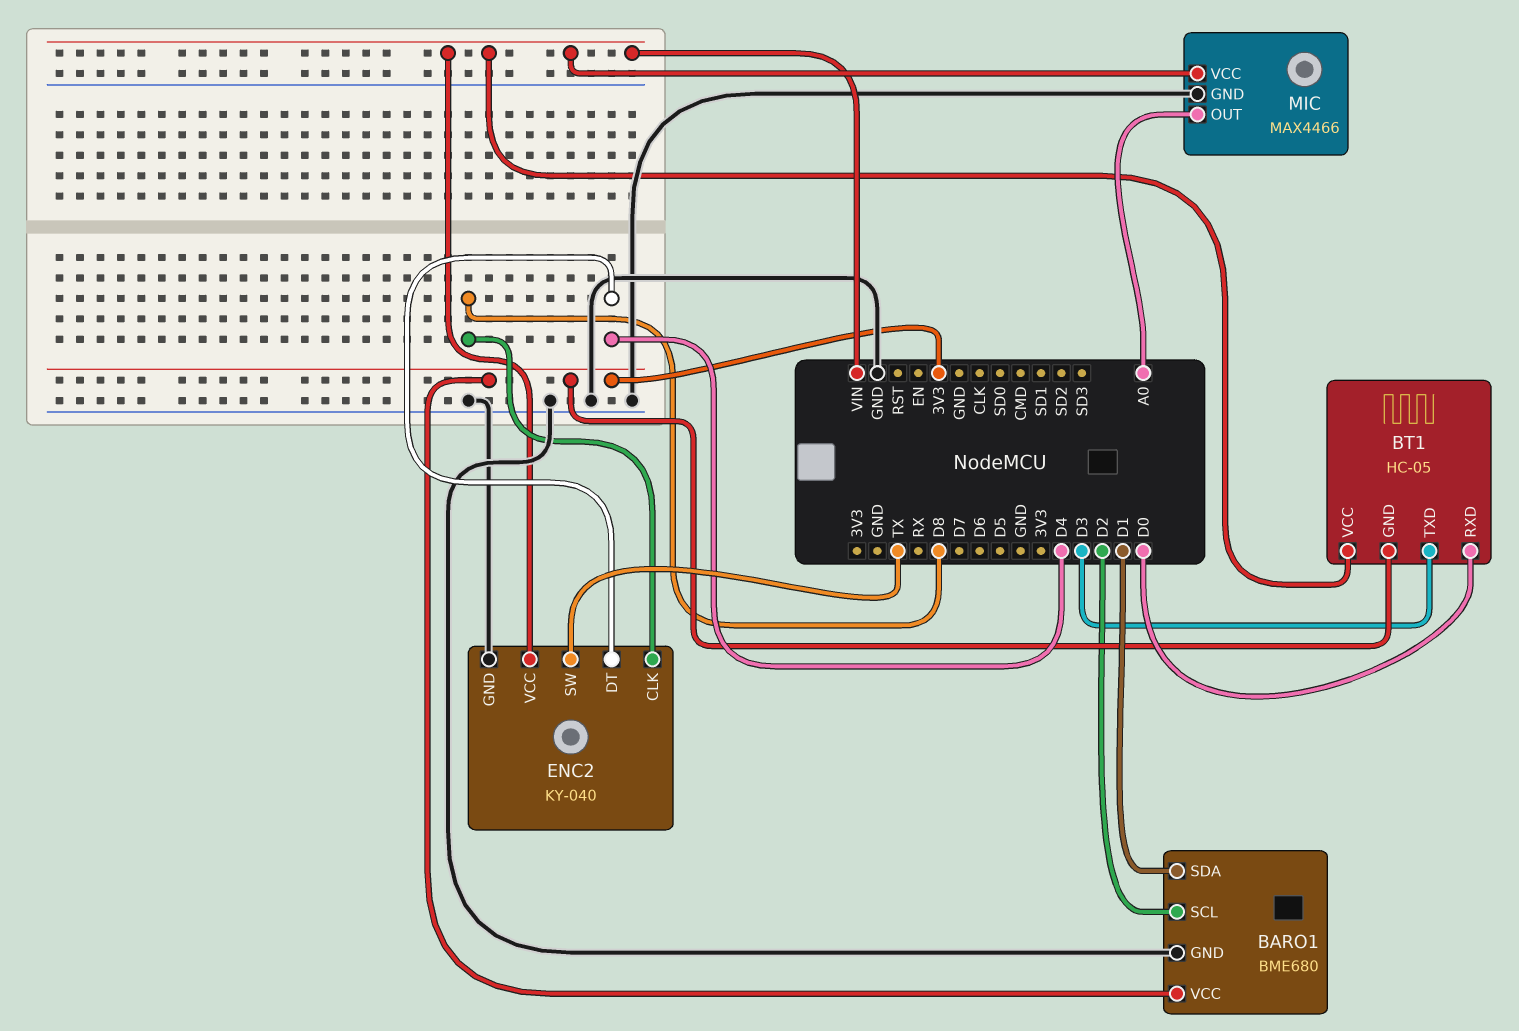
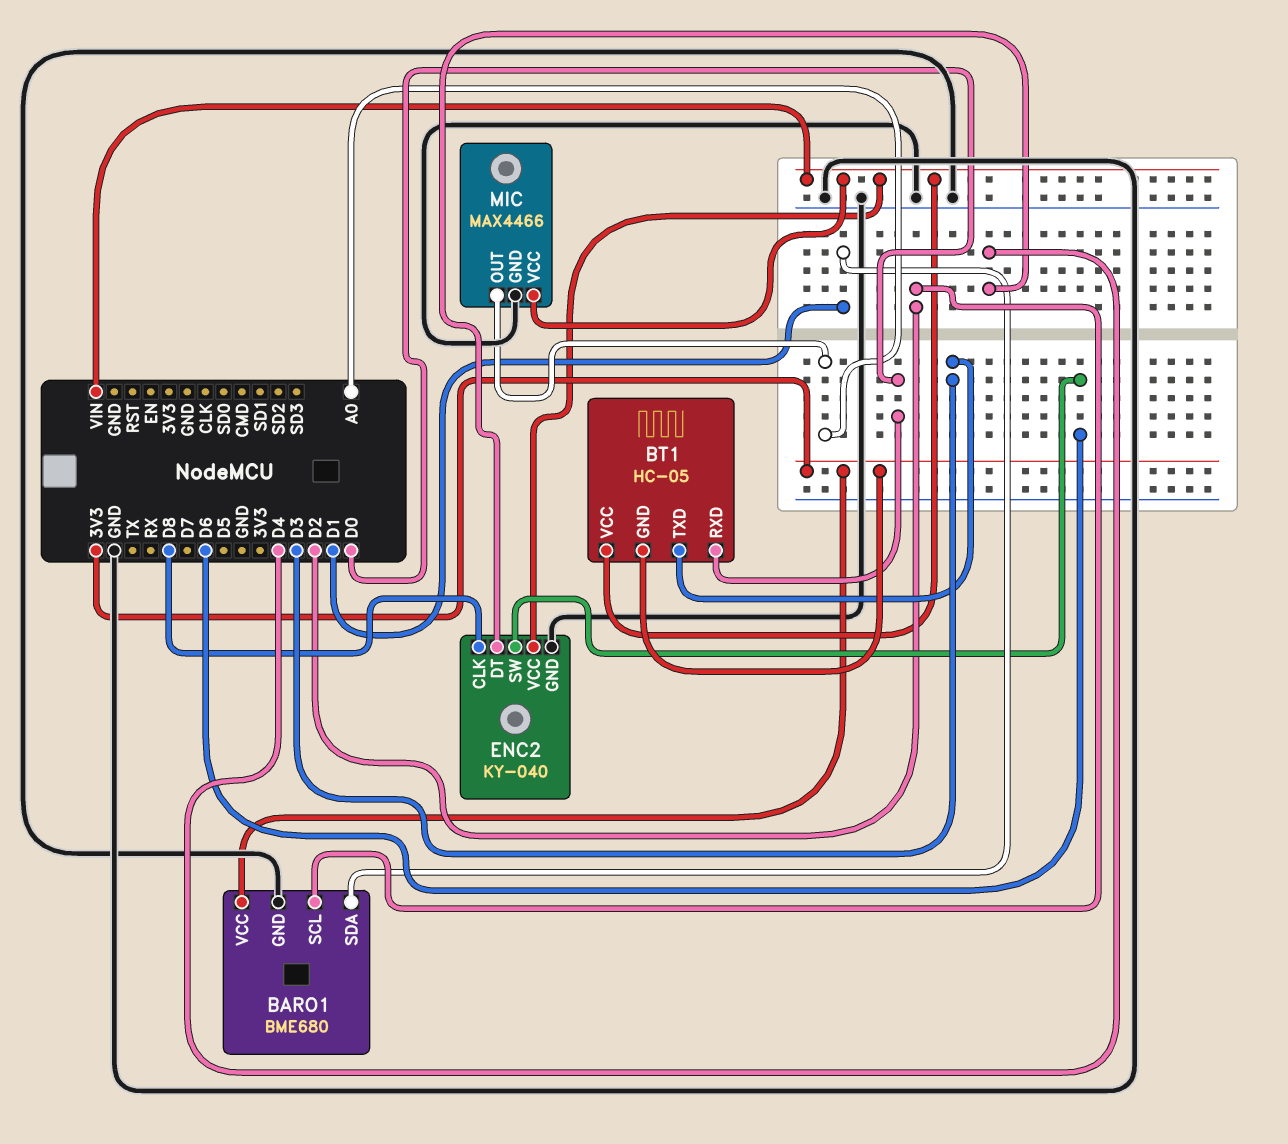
ENC2 pin SW: TX -> D6

